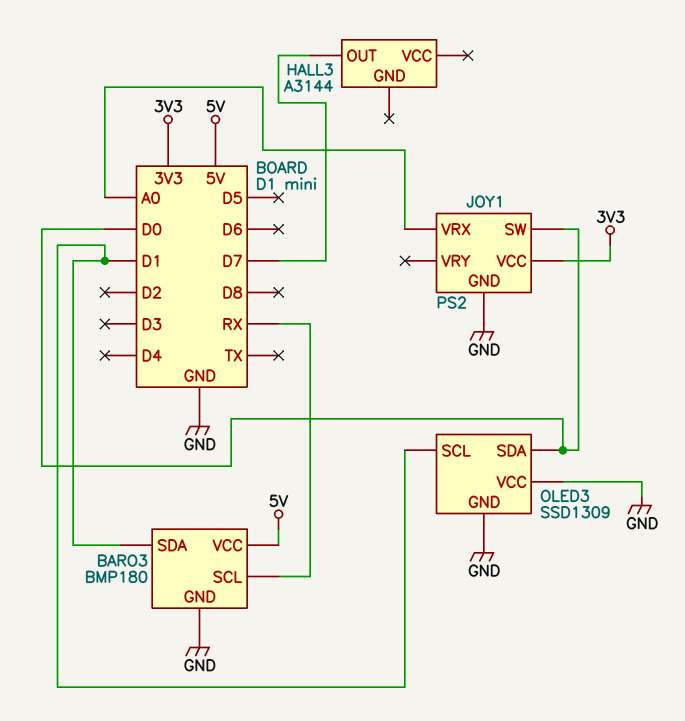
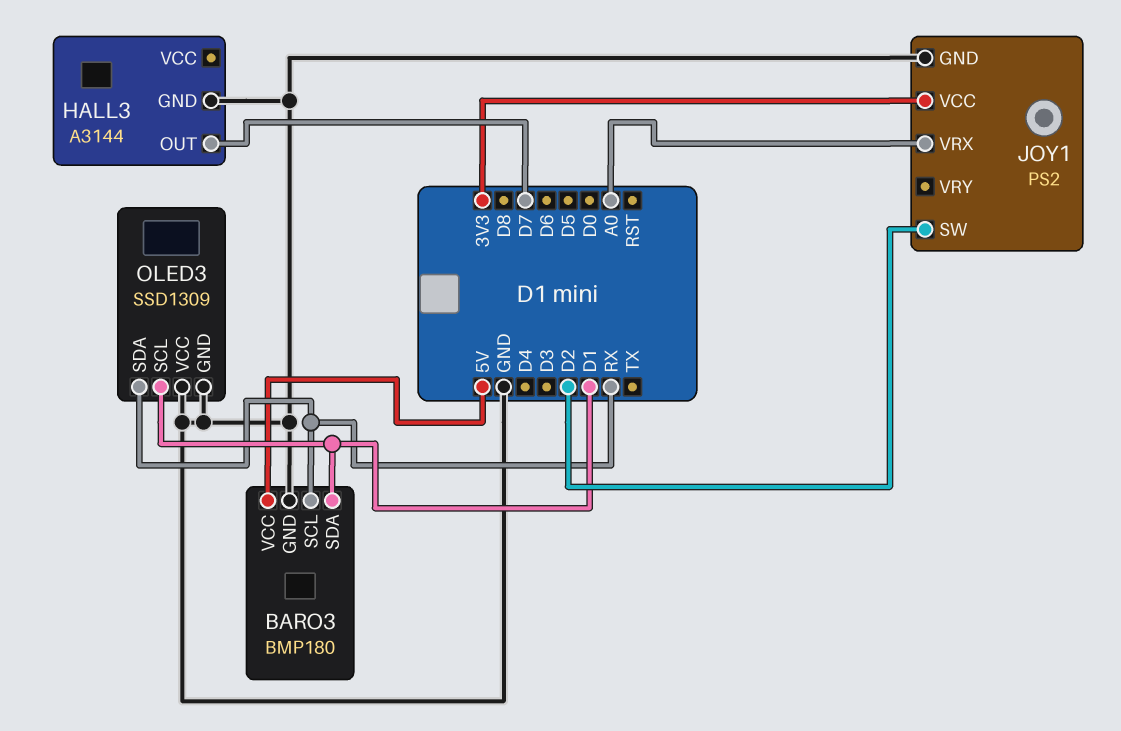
HALL3 pin GND: none -> GND
JOY1 pin SW: D0 -> D2
OLED3 pin SDA: D0 -> RX

